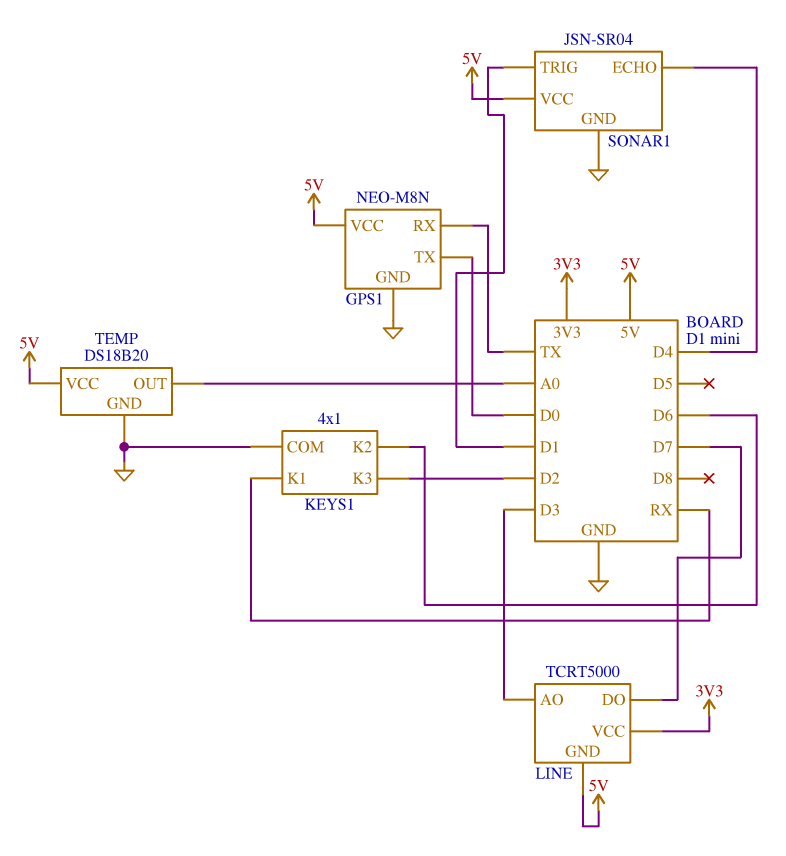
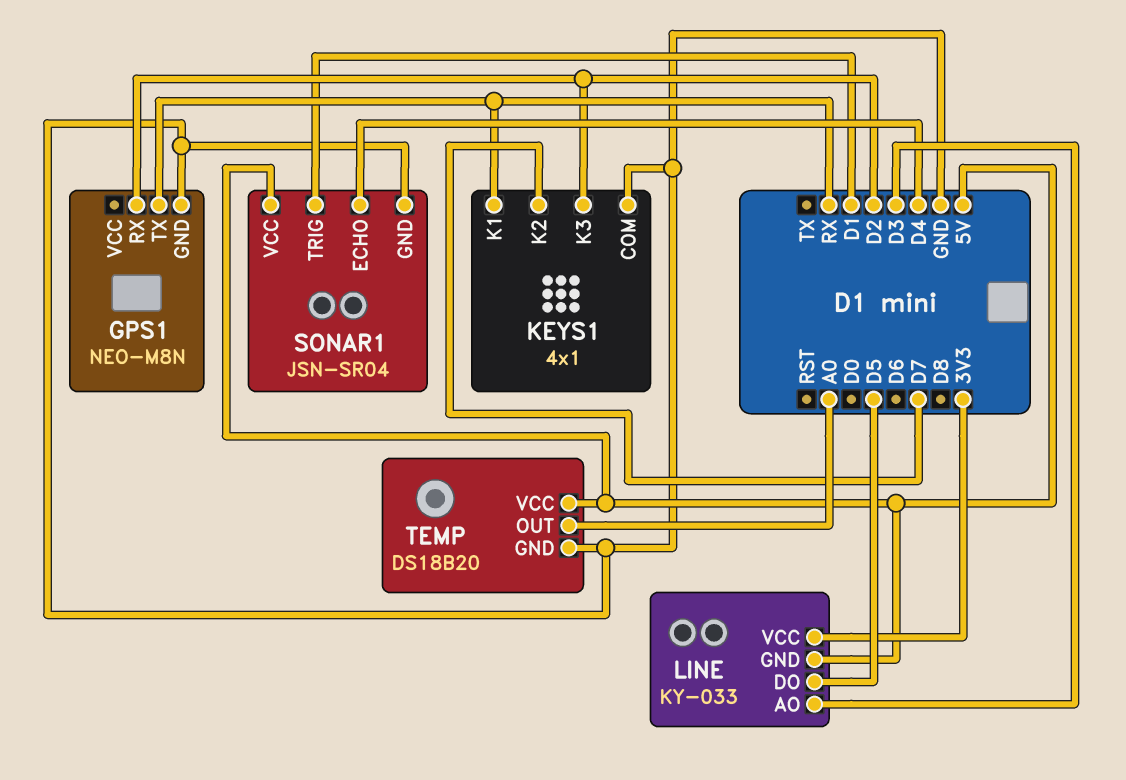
GPS1 pin RX: TX -> D2
GPS1 pin TX: D0 -> RX
GPS1 pin VCC: 5V -> none
KEYS1 pin K2: D6 -> D7
LINE: TCRT5000 -> KY-033
LINE pin DO: D7 -> D5

